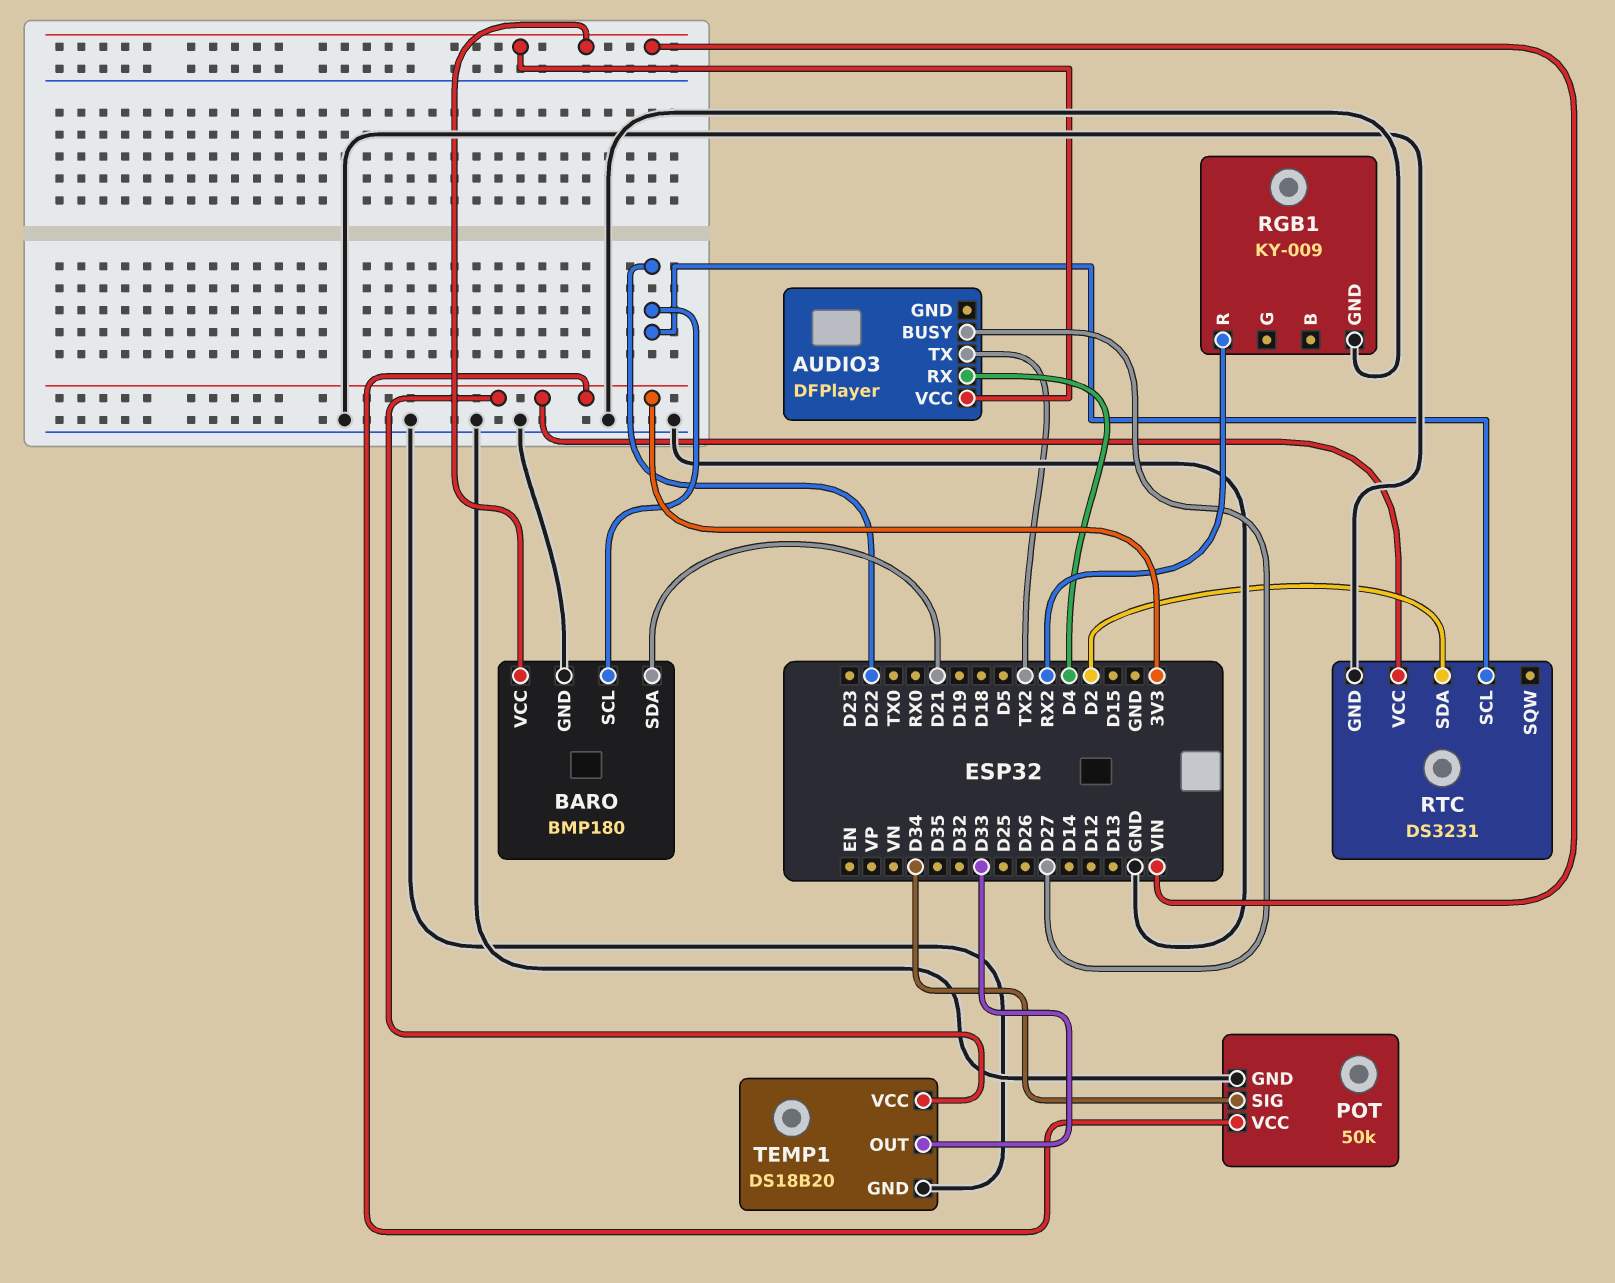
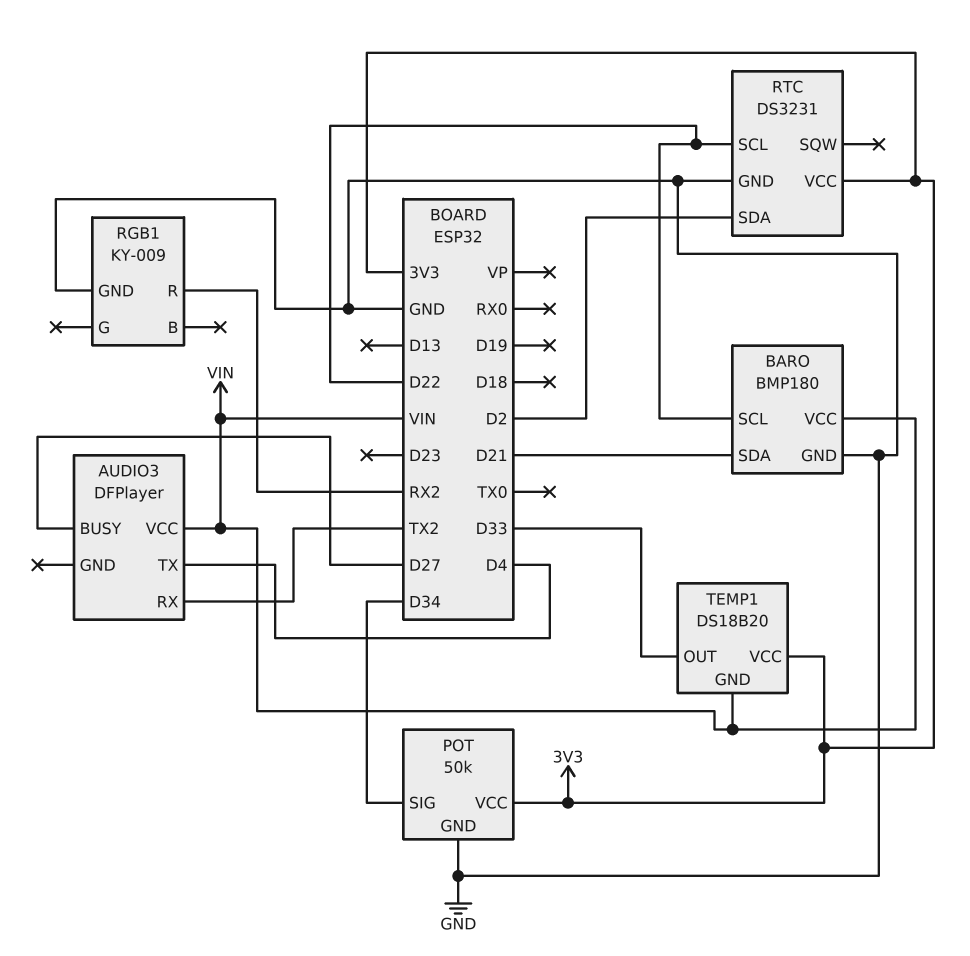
AUDIO3 pin RX: D4 -> TX2
AUDIO3 pin TX: TX2 -> D4
TEMP1 pin GND: GND -> VIN

